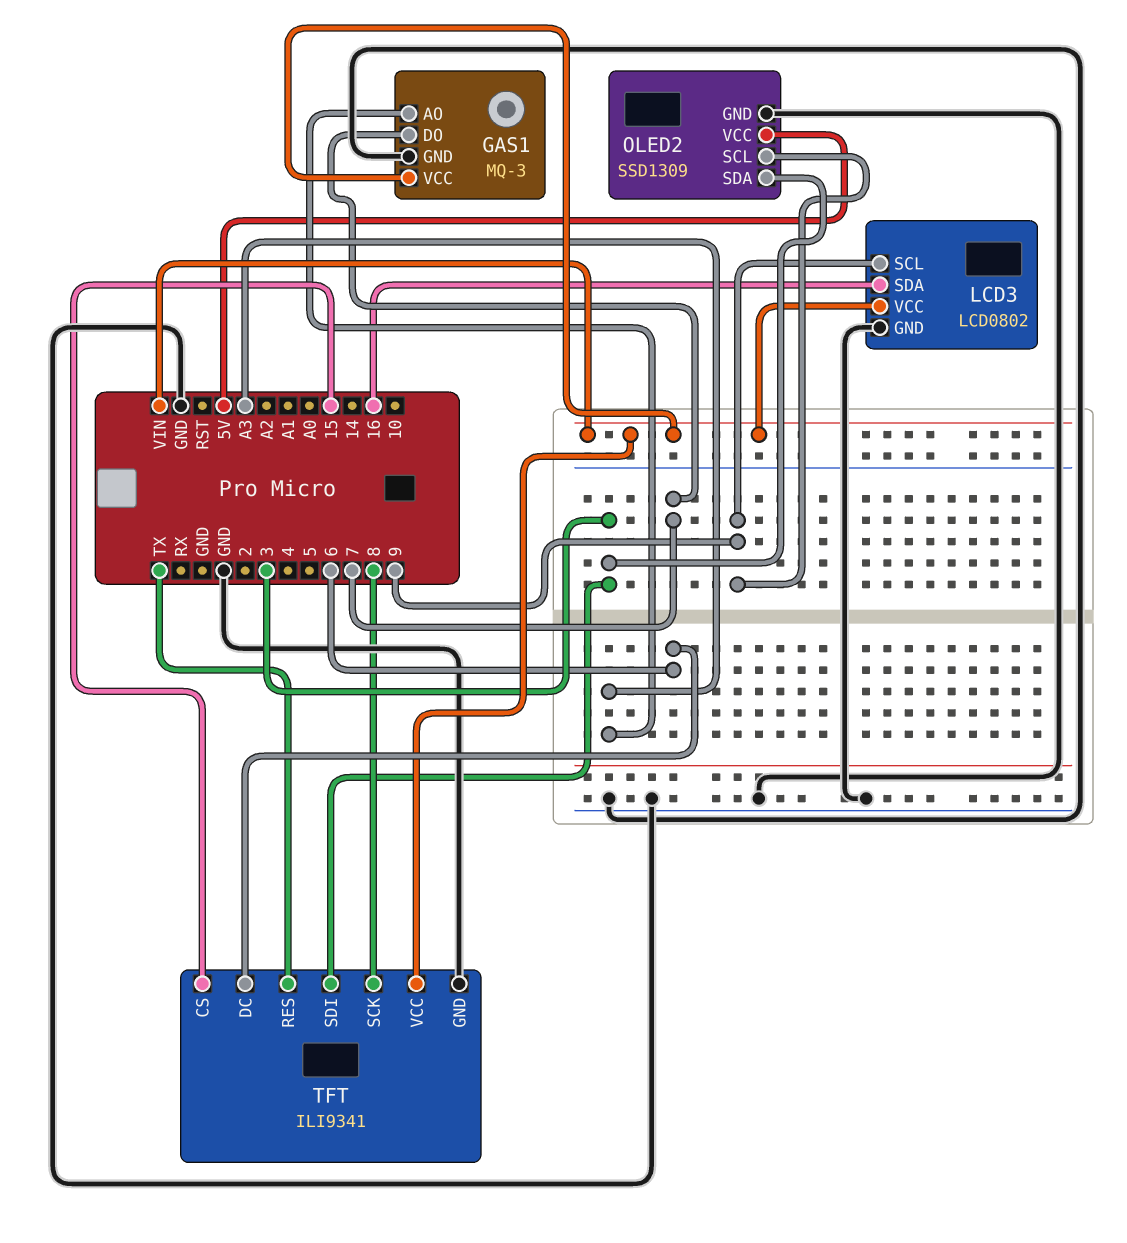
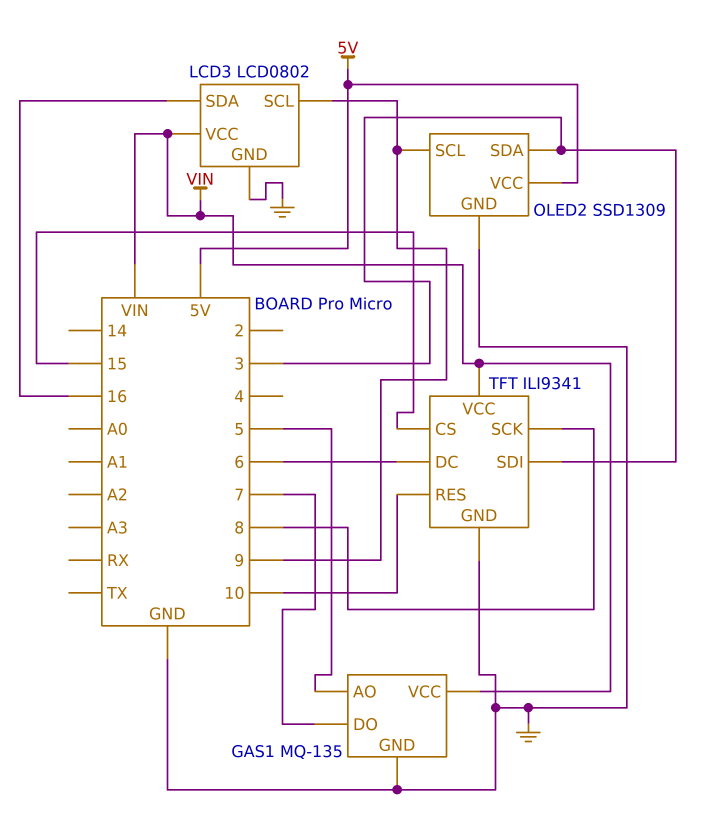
GAS1: MQ-3 -> MQ-135
GAS1 pin AO: A3 -> 5
TFT pin RES: TX -> 10

